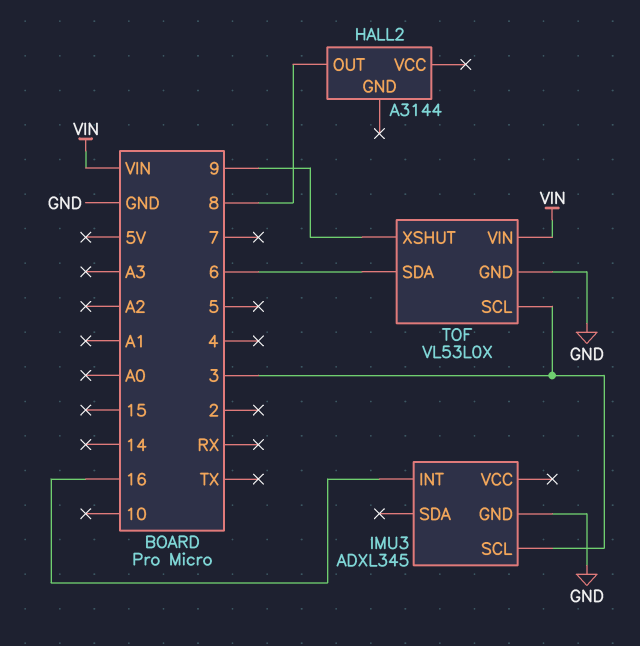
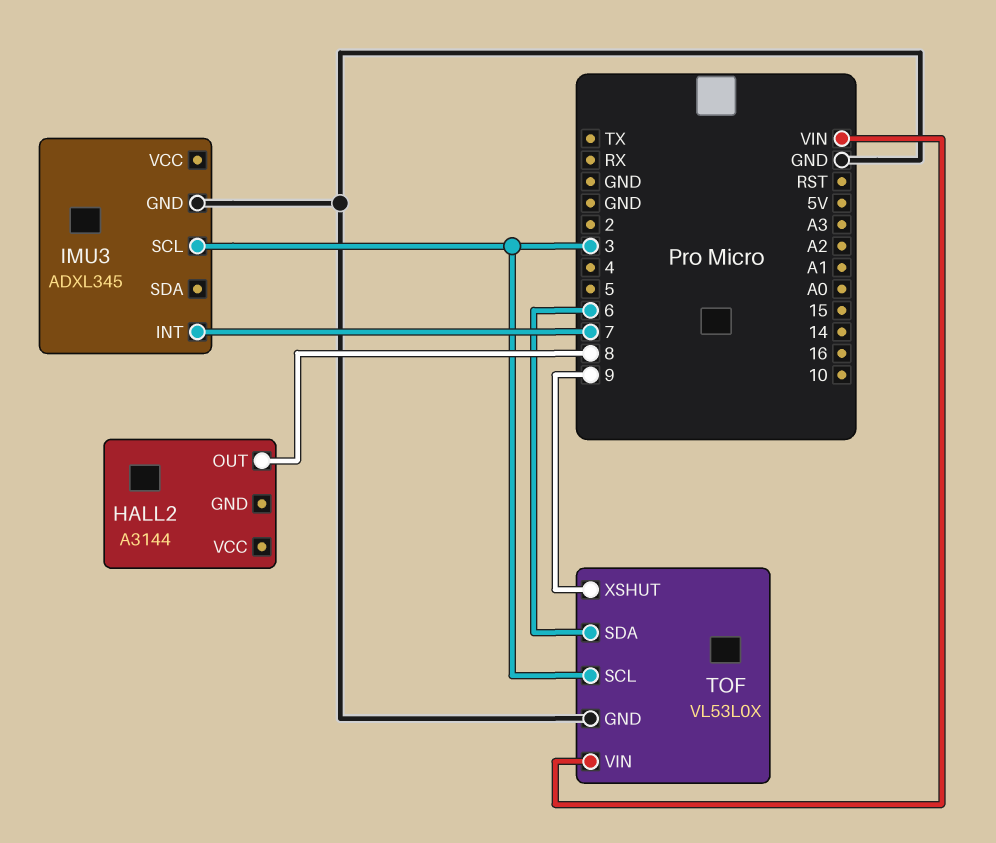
IMU3 pin INT: 16 -> 7

